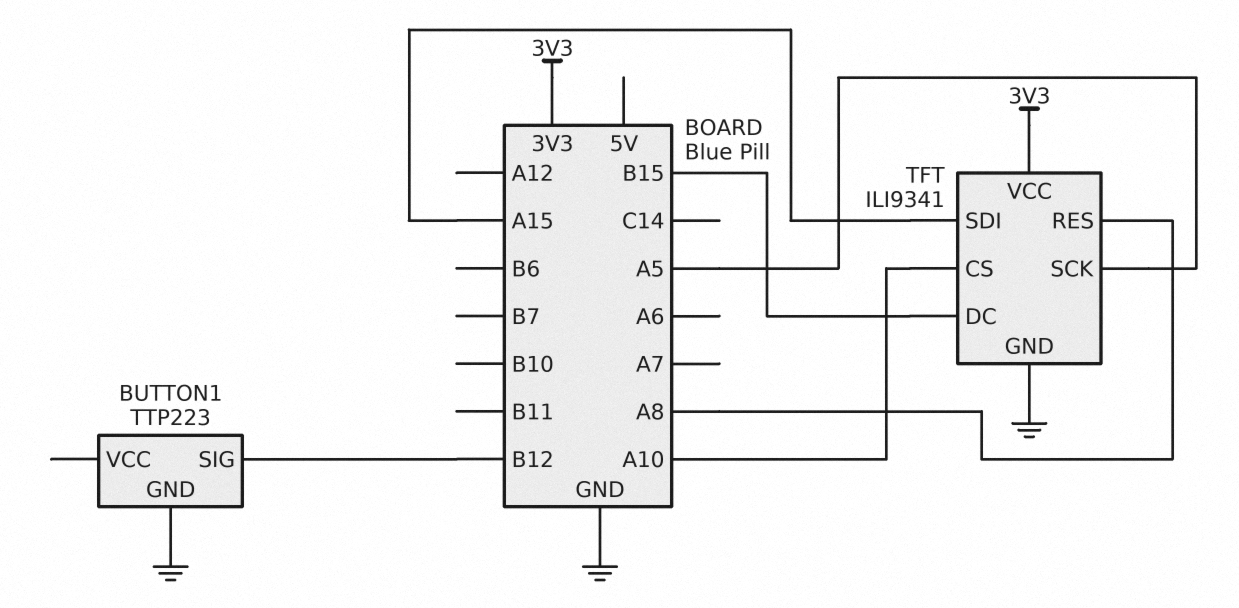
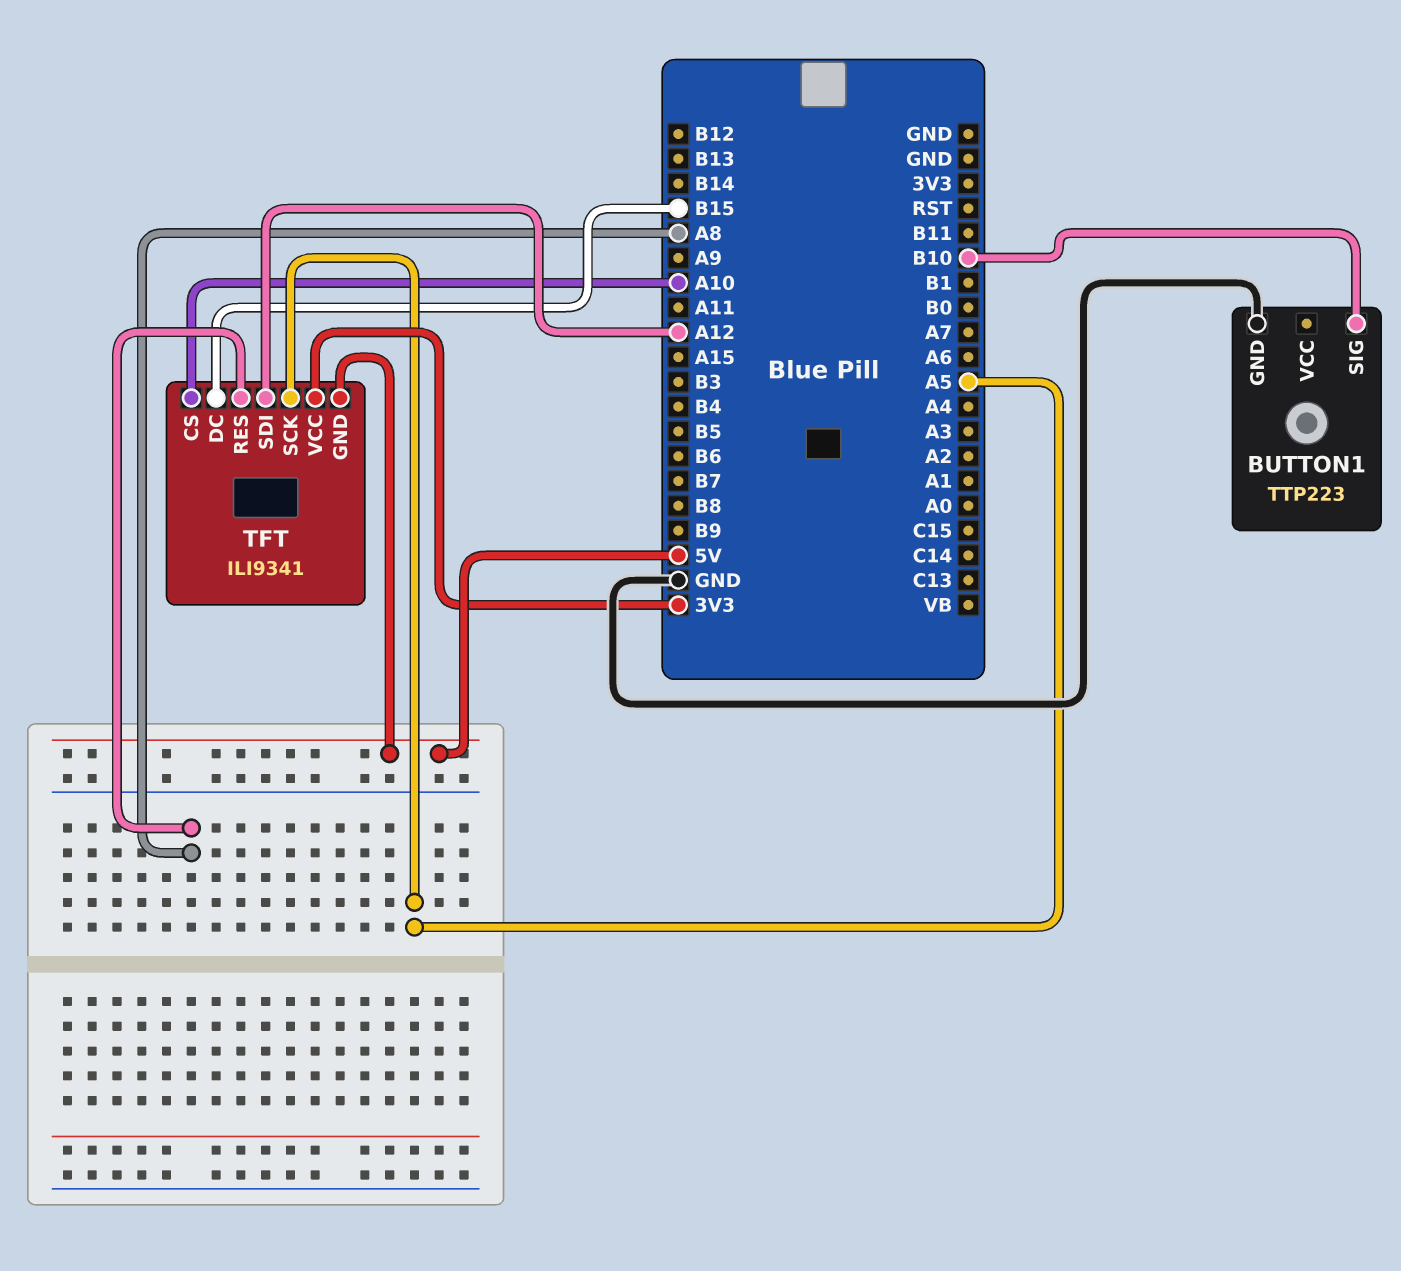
BUTTON1 pin SIG: B12 -> B10
TFT pin GND: GND -> 5V
TFT pin SDI: A15 -> A12

